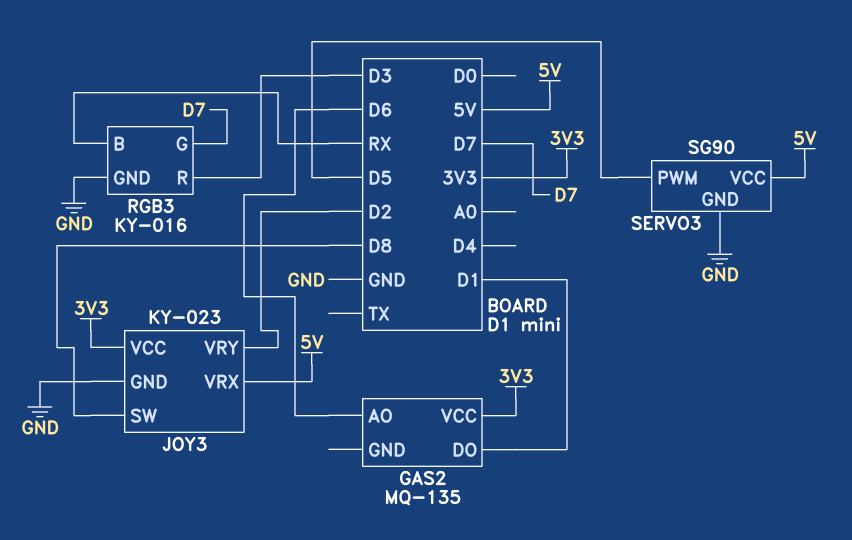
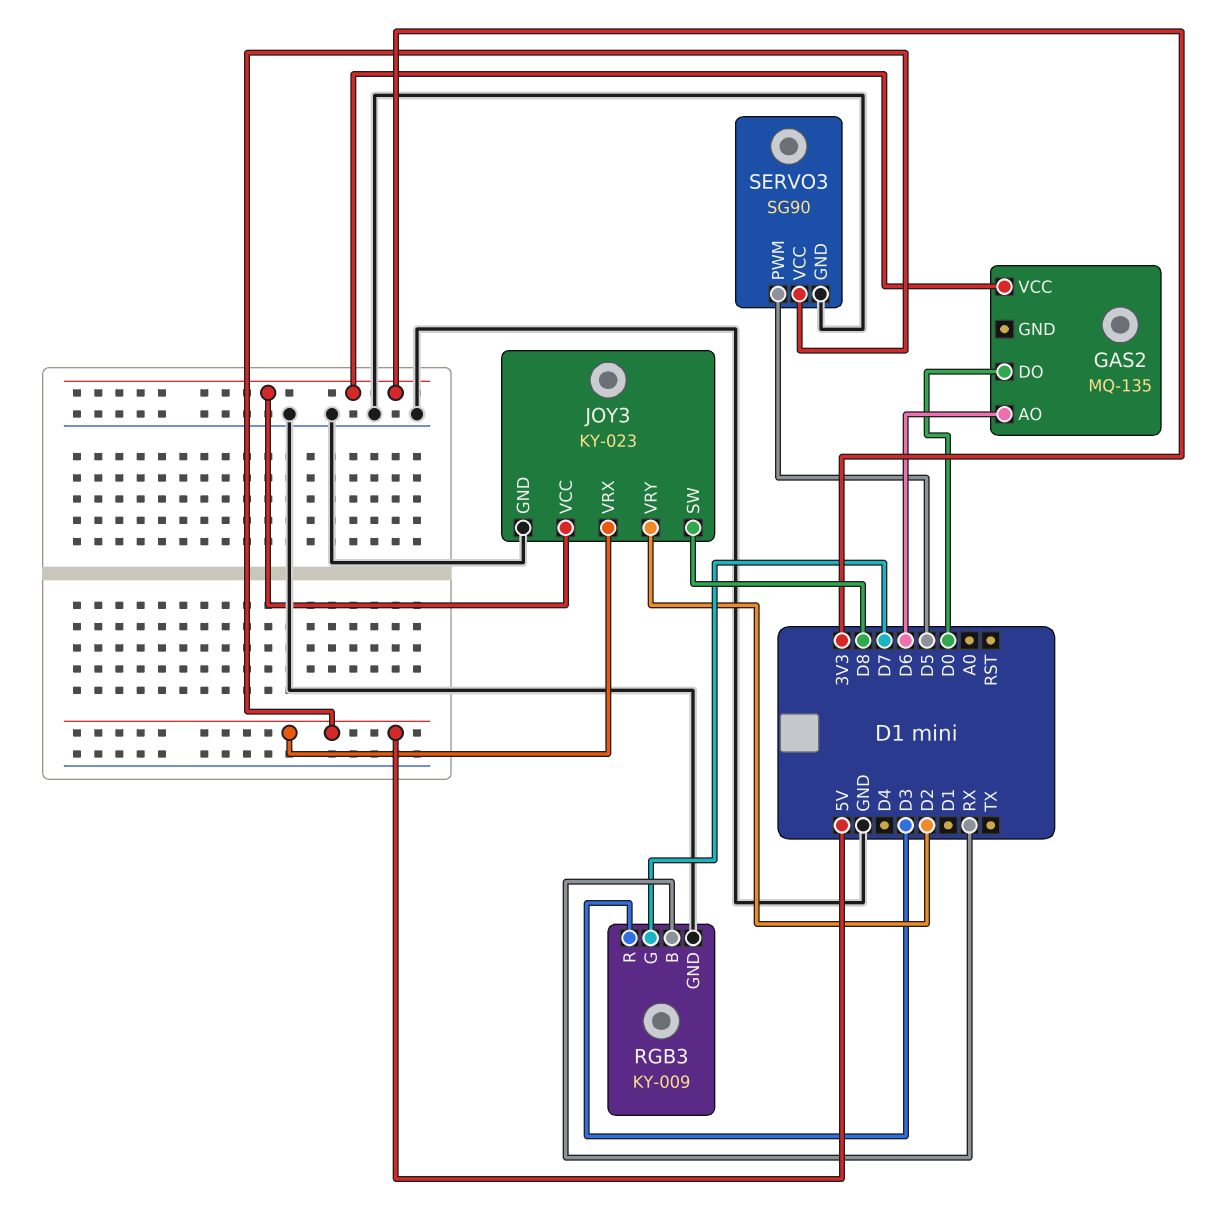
GAS2 pin DO: D1 -> D0
RGB3: KY-016 -> KY-009

